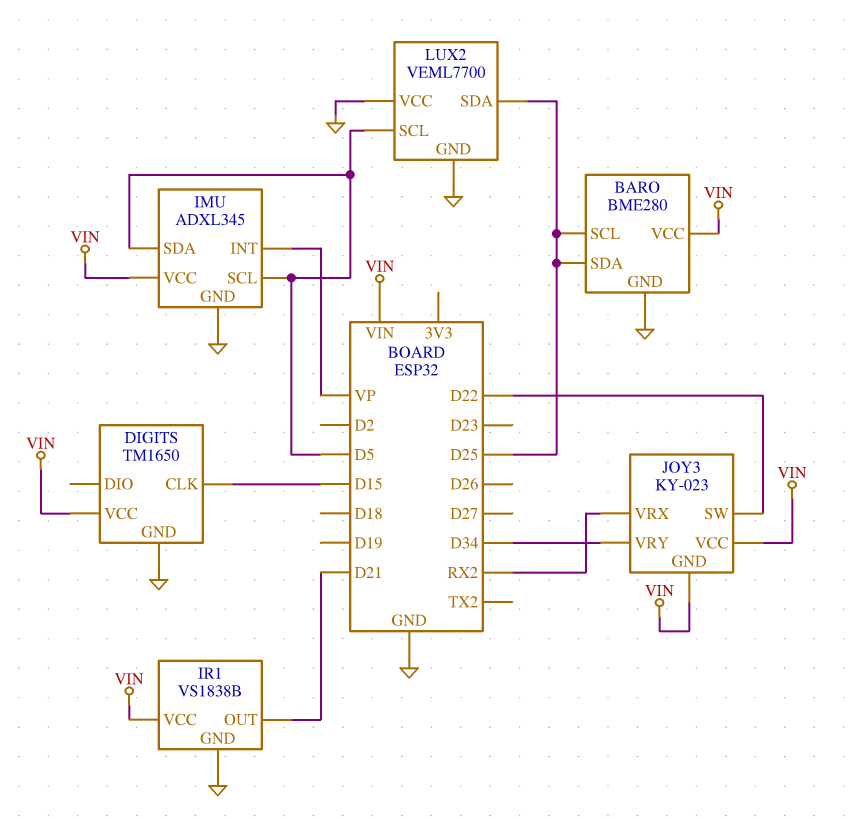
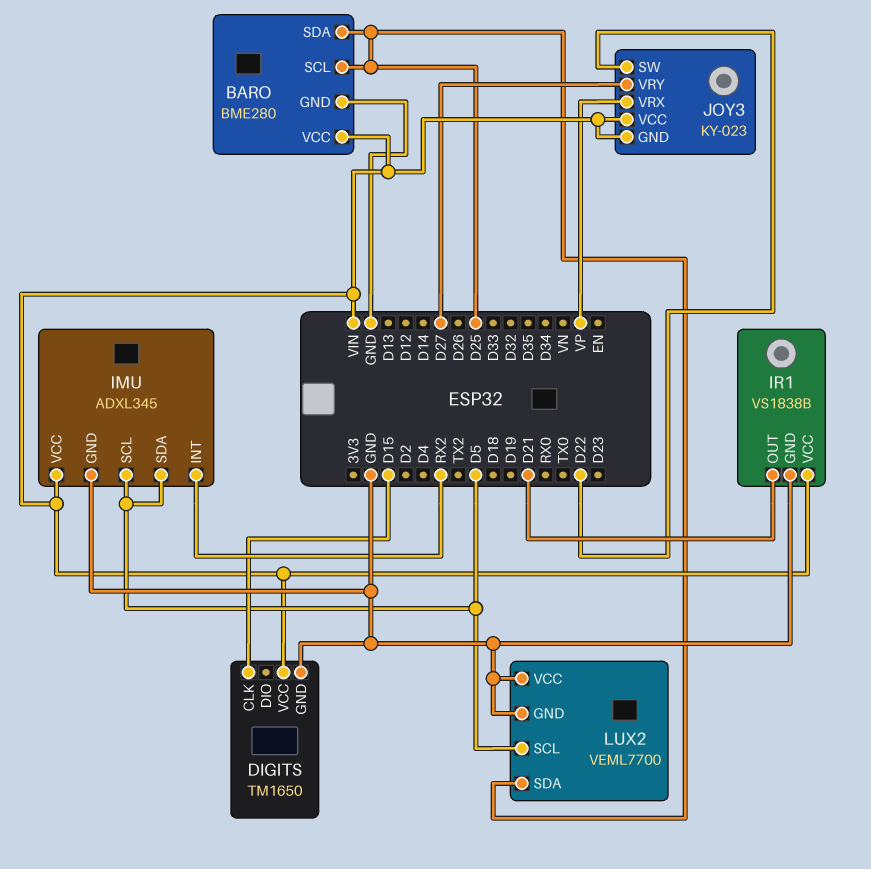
IMU pin INT: VP -> RX2
JOY3 pin VRX: RX2 -> VP
JOY3 pin VRY: D34 -> D27

